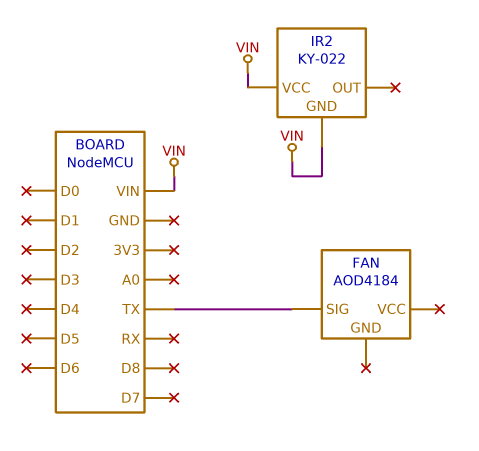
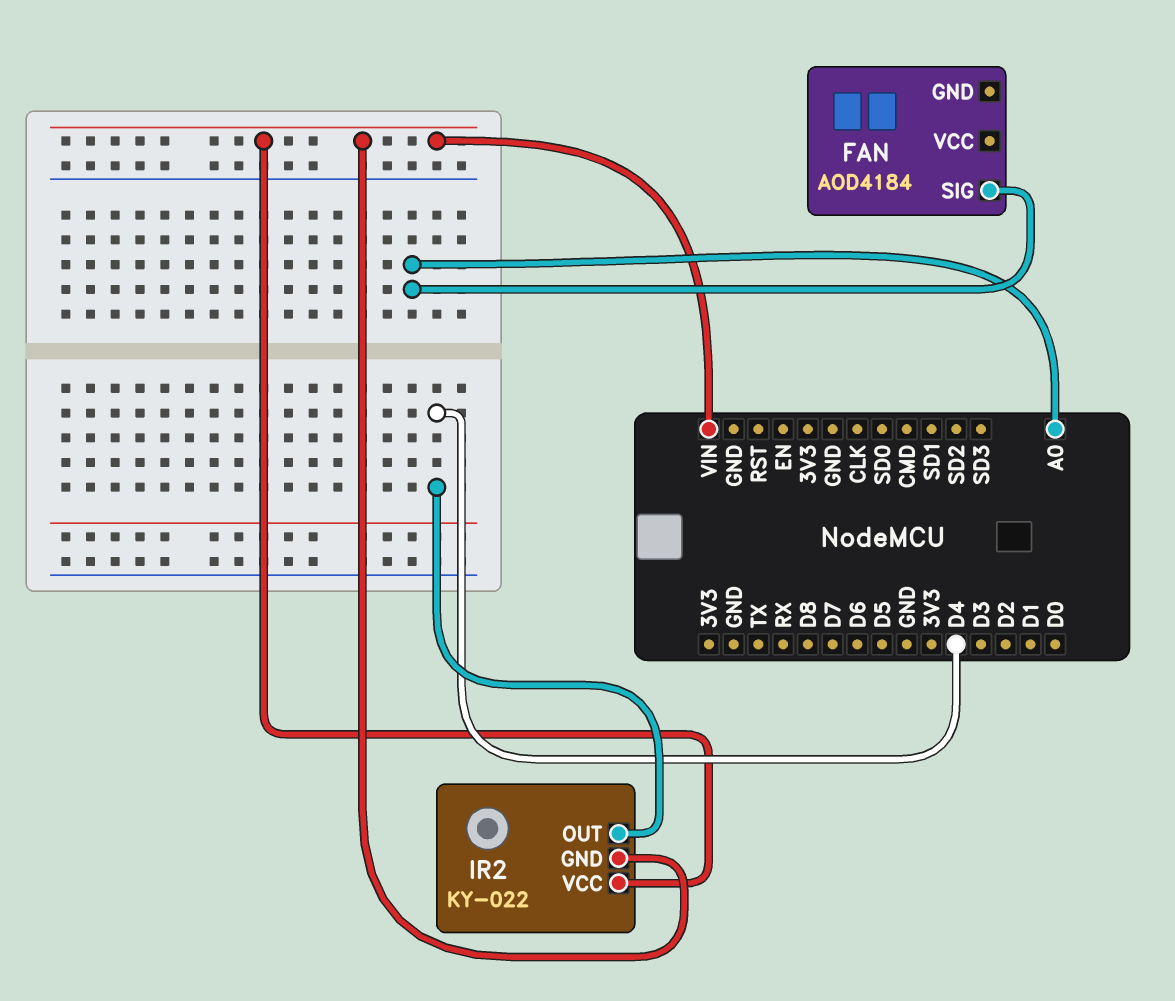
FAN pin SIG: TX -> A0
IR2 pin OUT: none -> D4

